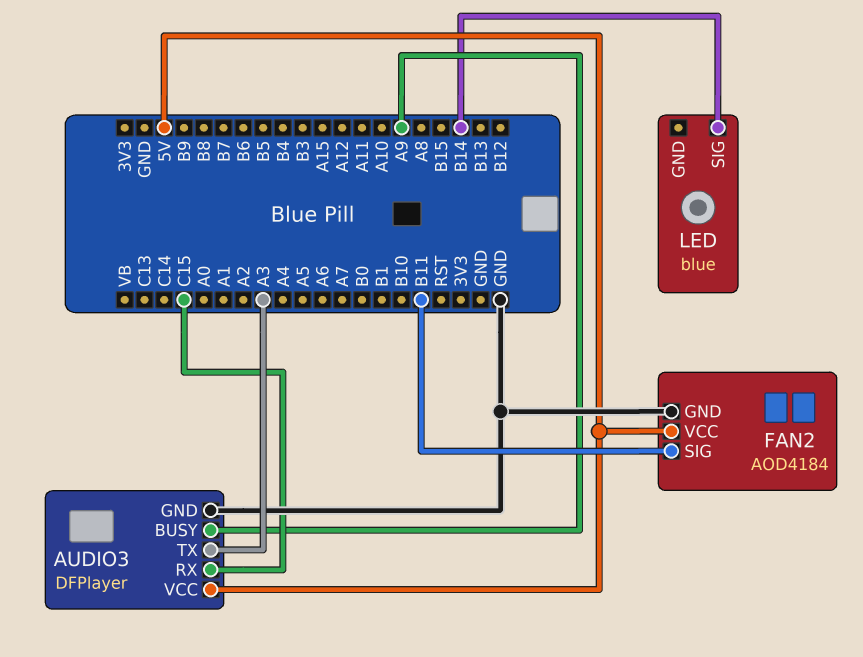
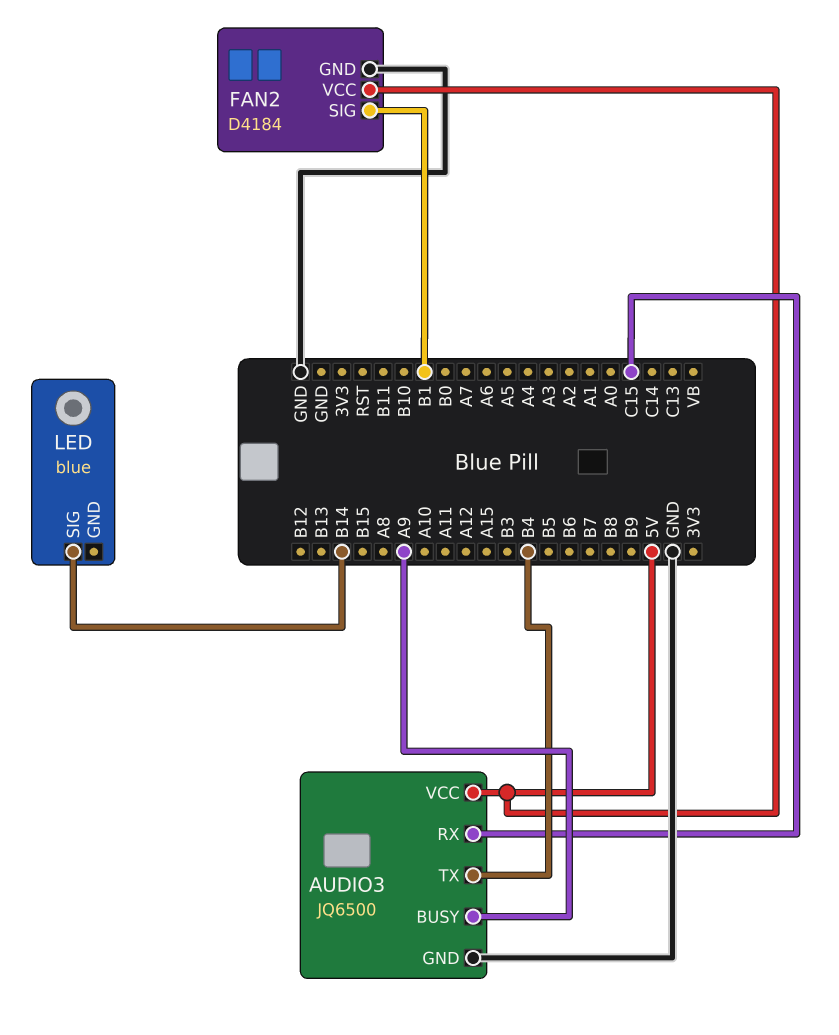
AUDIO3: DFPlayer -> JQ6500
AUDIO3 pin TX: A3 -> B4
FAN2: AOD4184 -> D4184
FAN2 pin SIG: B11 -> B1

